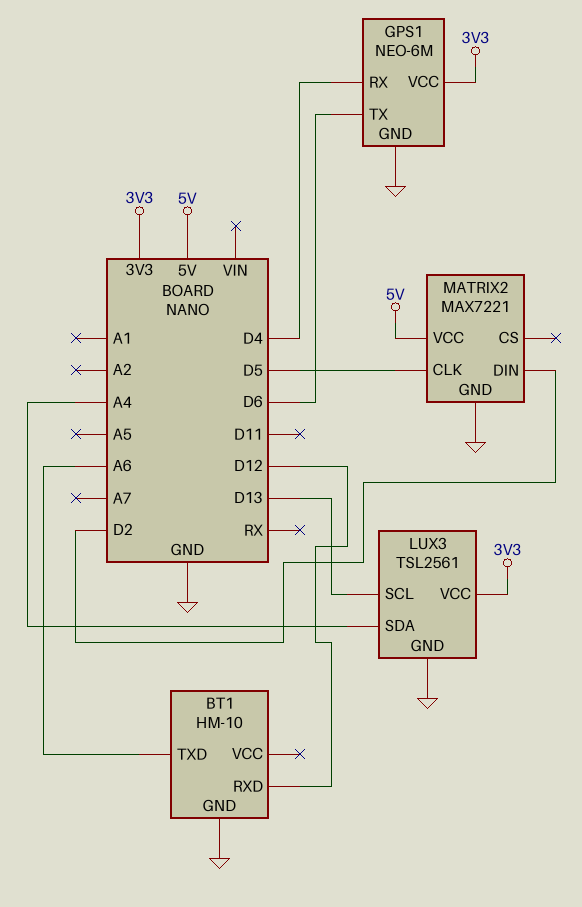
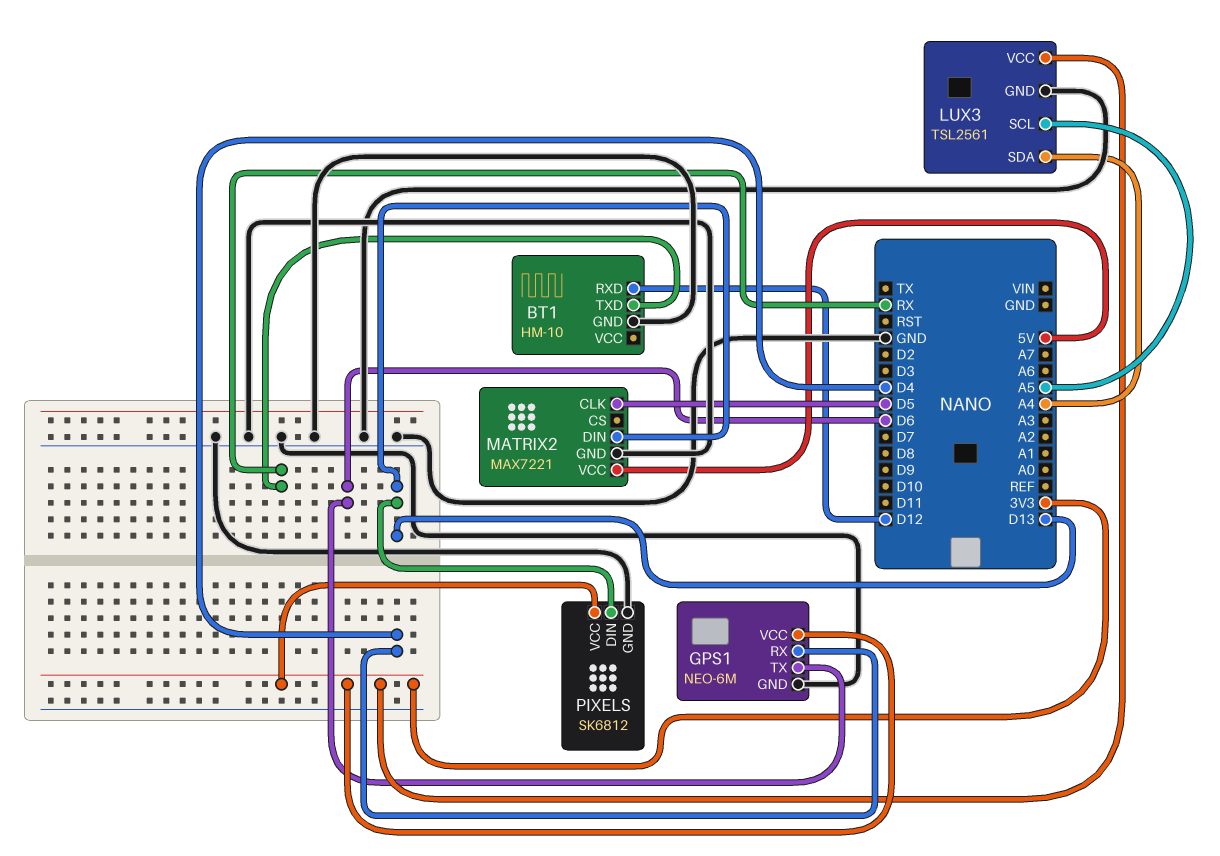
BT1 pin TXD: A6 -> RX
LUX3 pin SCL: D13 -> A5
MATRIX2 pin DIN: D2 -> D13
PIXELS: none -> SK6812
PIXELS pin DIN: none -> D13
PIXELS pin GND: none -> GND
PIXELS pin VCC: none -> 3V3

